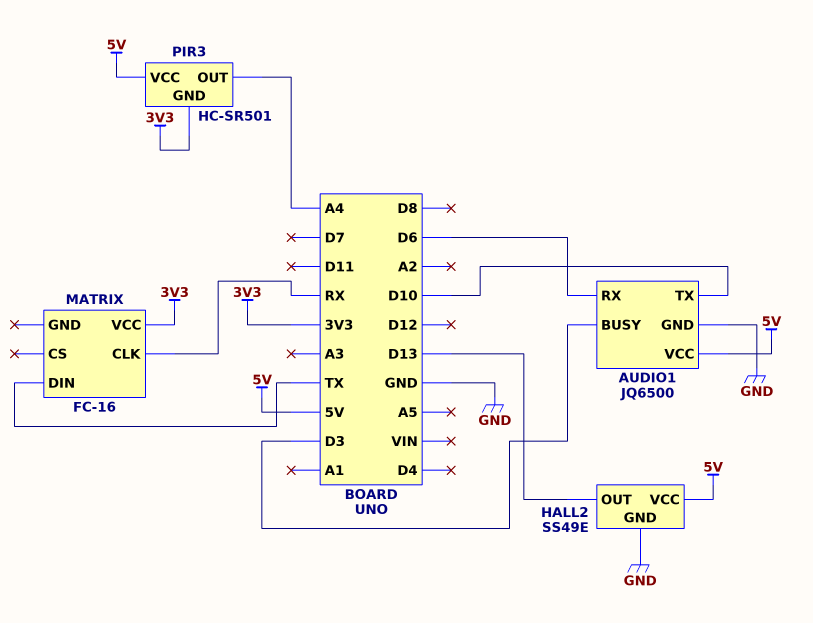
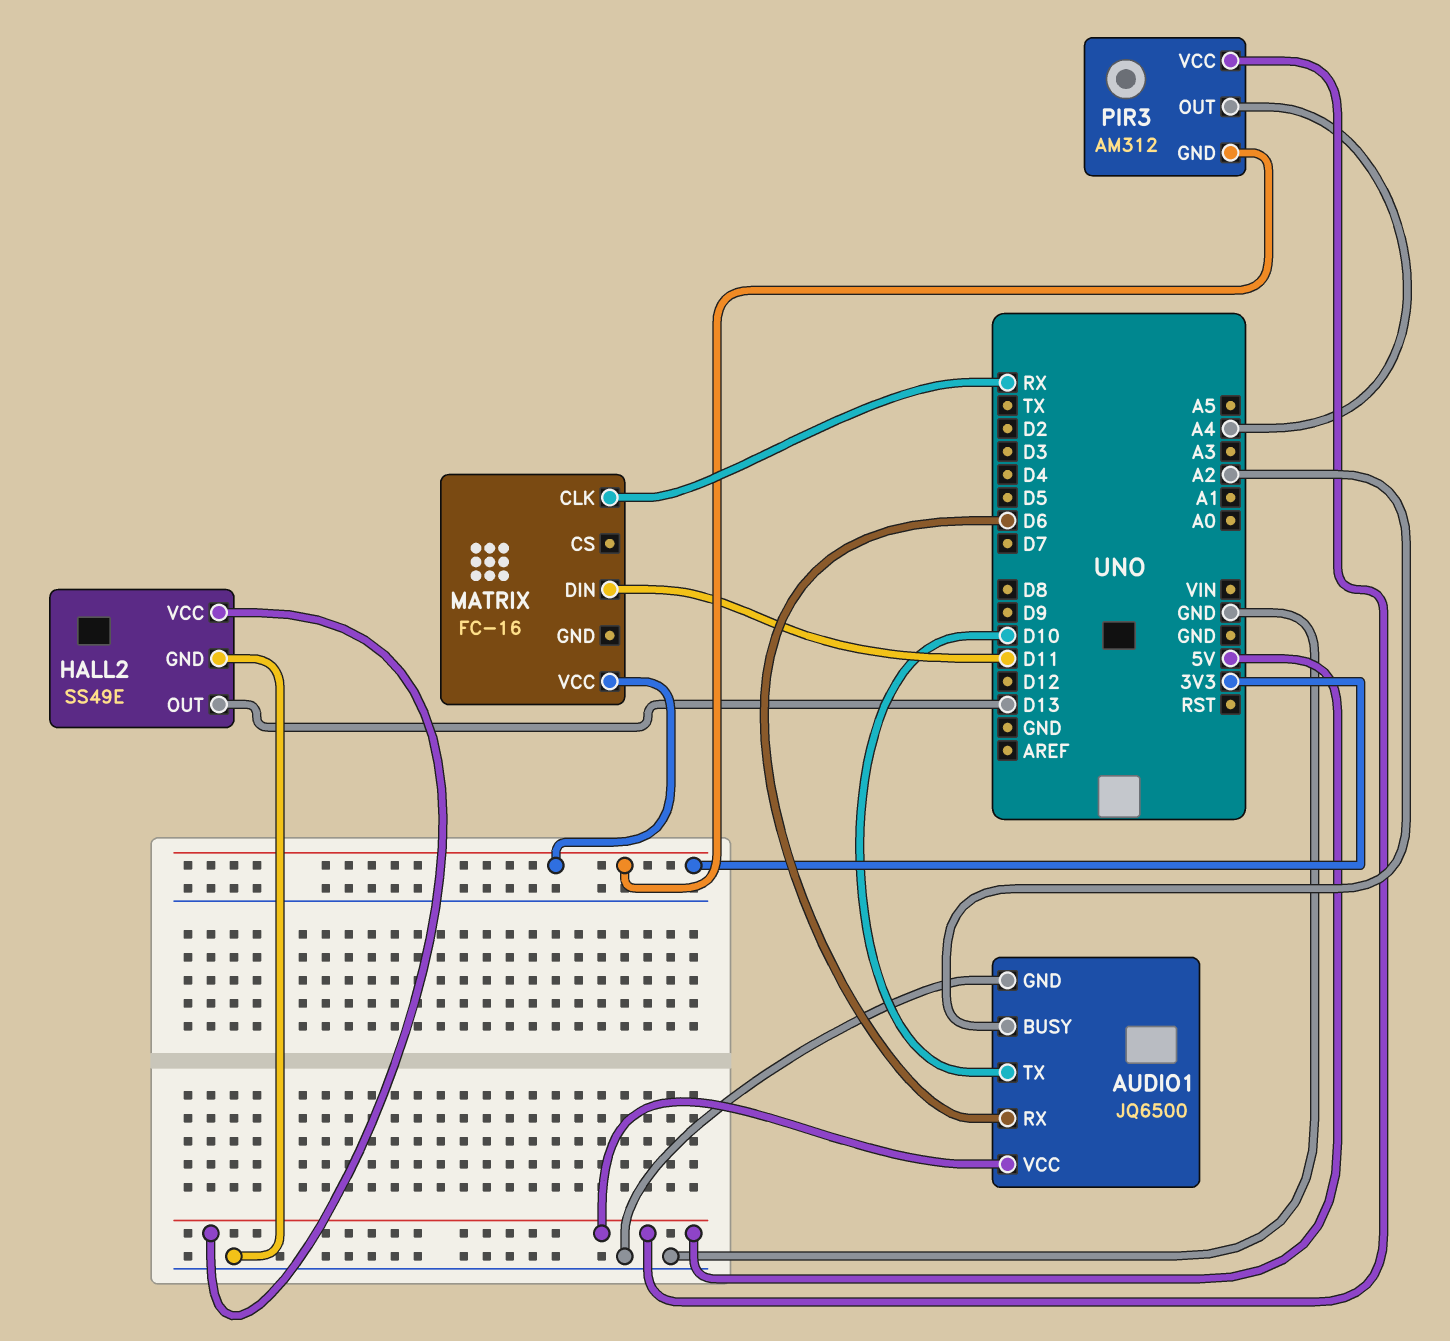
AUDIO1 pin BUSY: D3 -> A2
MATRIX pin DIN: TX -> D11
PIR3: HC-SR501 -> AM312

